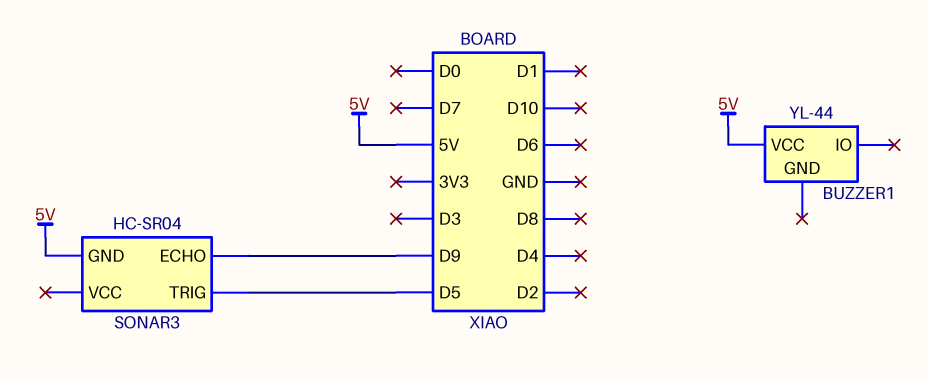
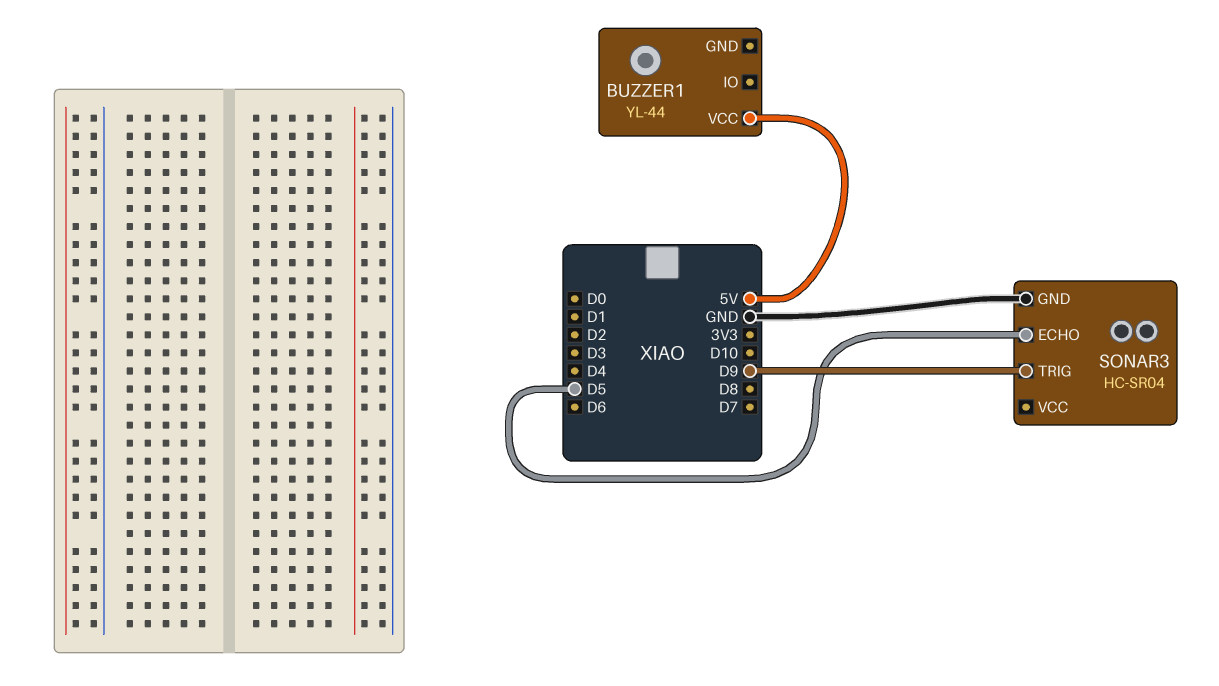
SONAR3 pin ECHO: D9 -> D5
SONAR3 pin GND: 5V -> GND
SONAR3 pin TRIG: D5 -> D9

